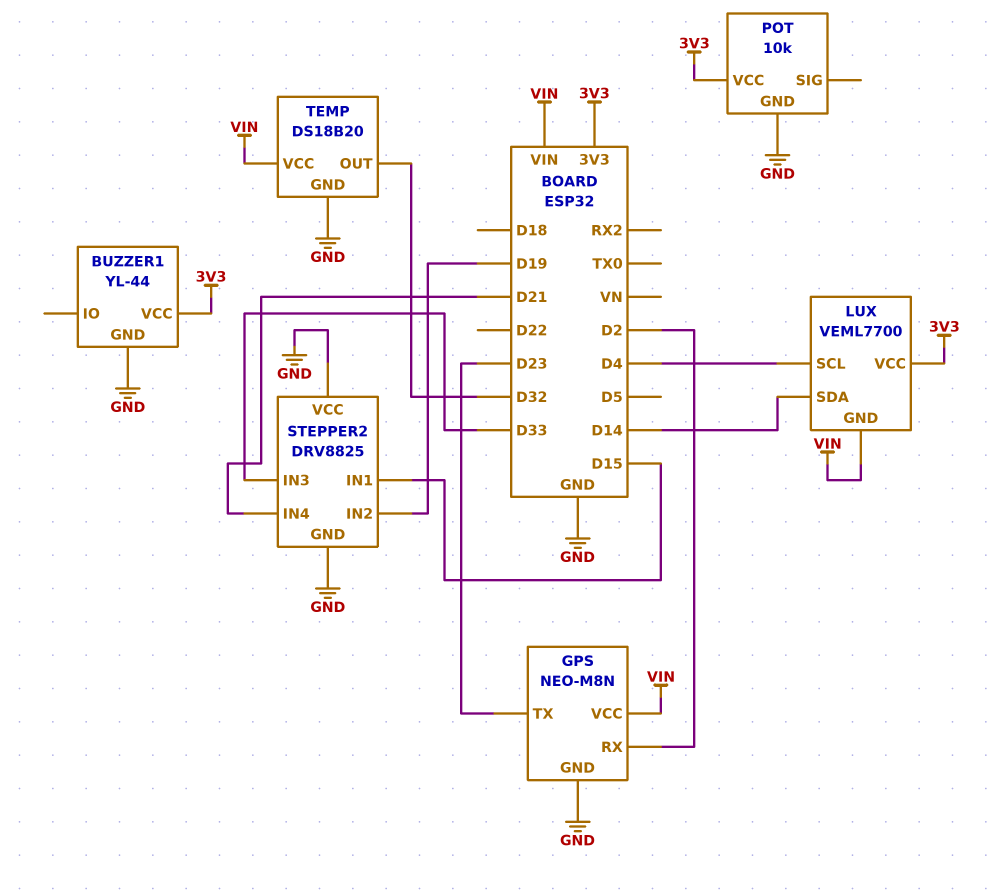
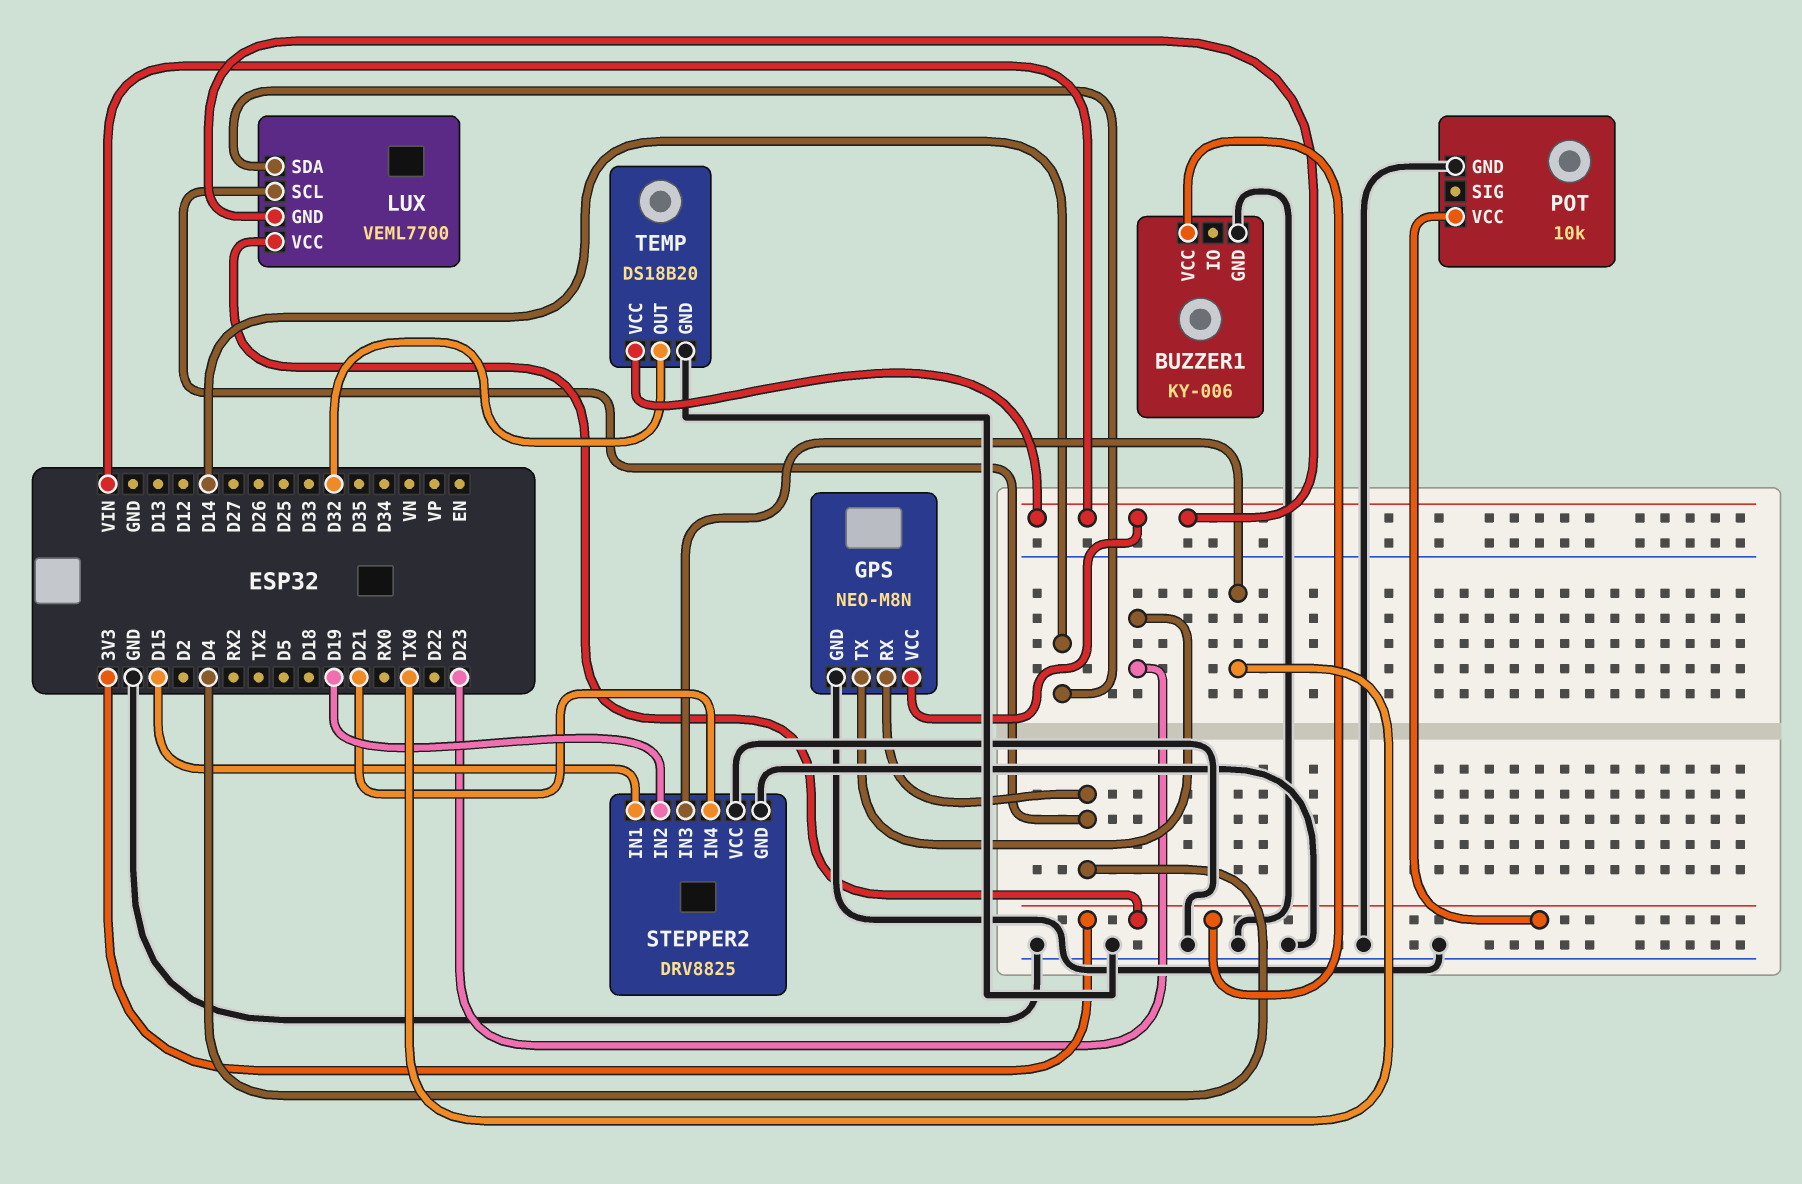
BUZZER1: YL-44 -> KY-006
GPS pin RX: D2 -> D4
STEPPER2 pin IN3: D33 -> TX0

